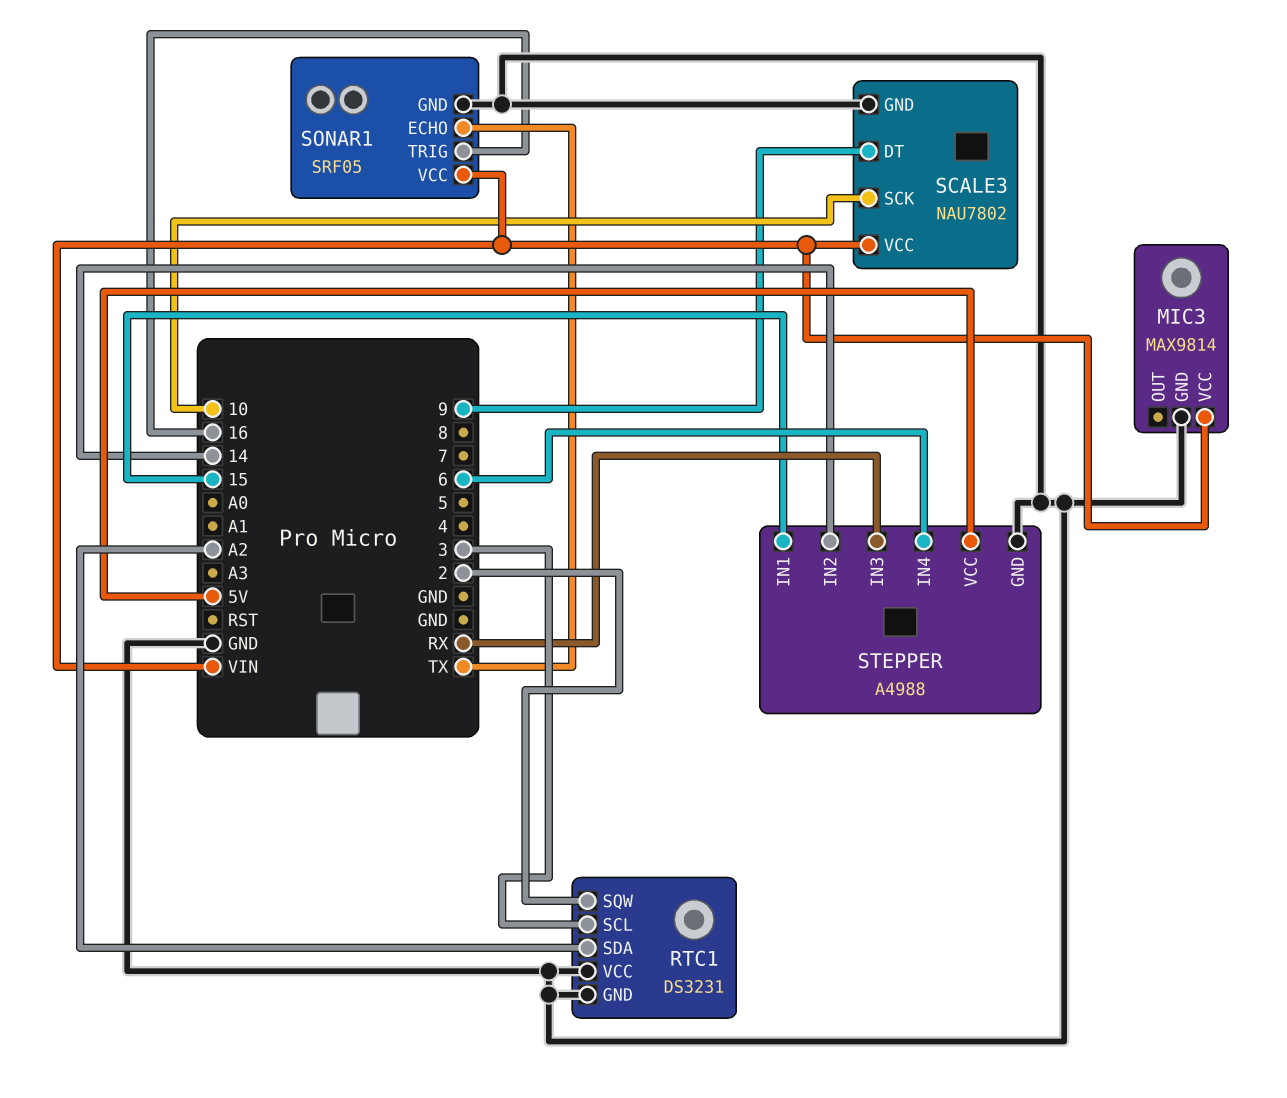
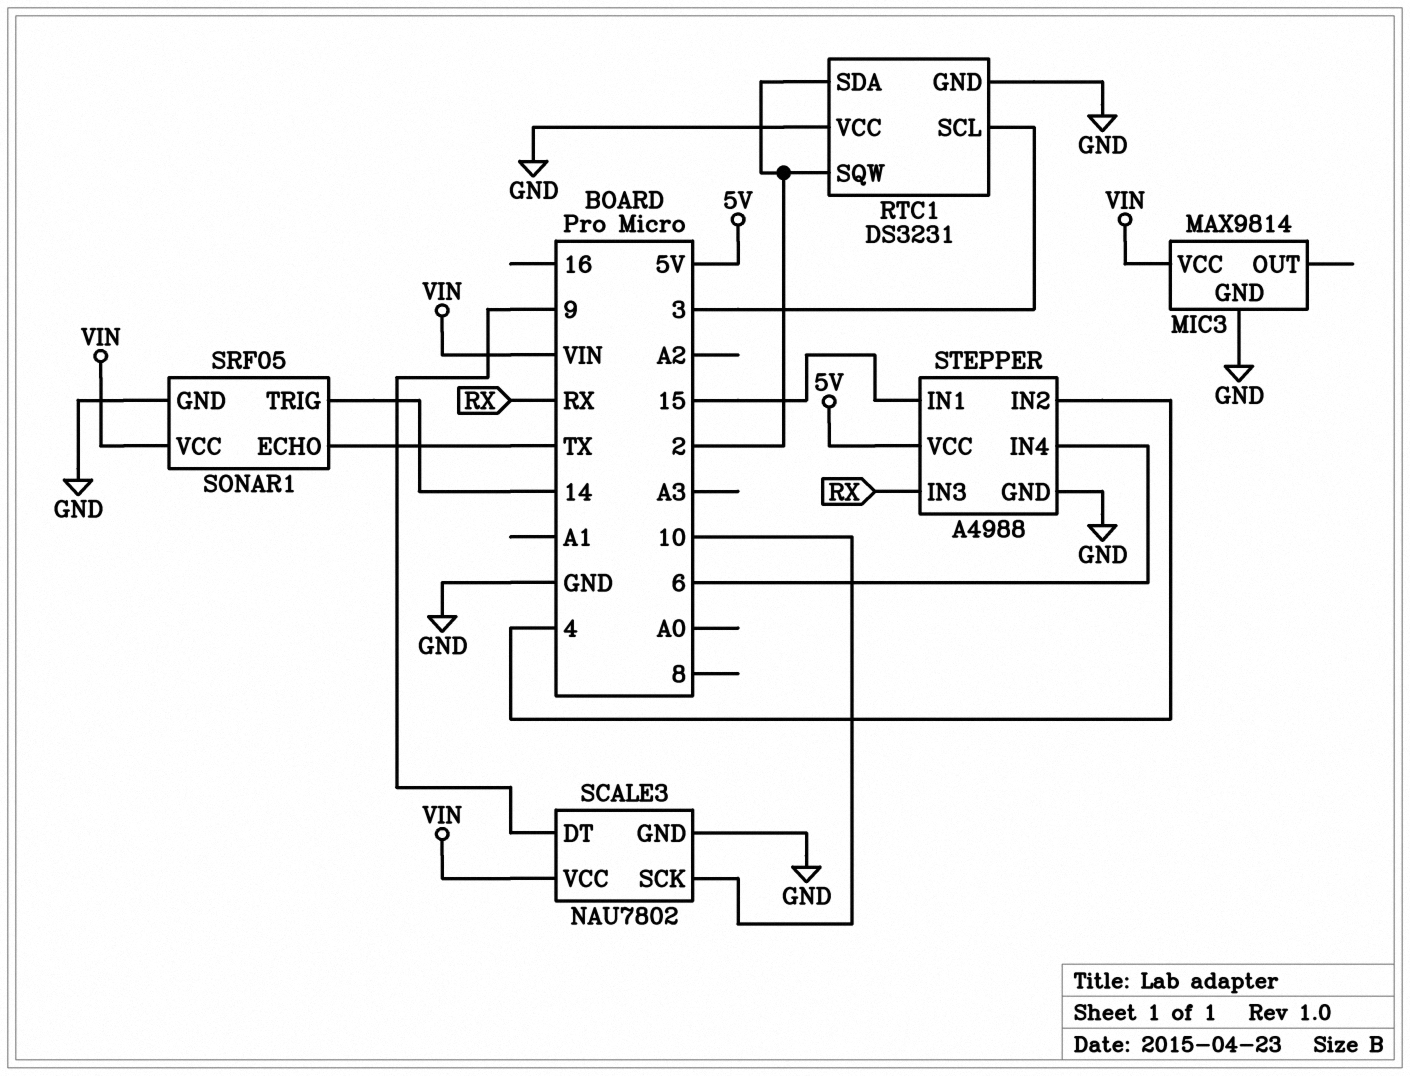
RTC1 pin SDA: A2 -> 2
SONAR1 pin TRIG: 16 -> 14
STEPPER pin IN2: 14 -> 4

